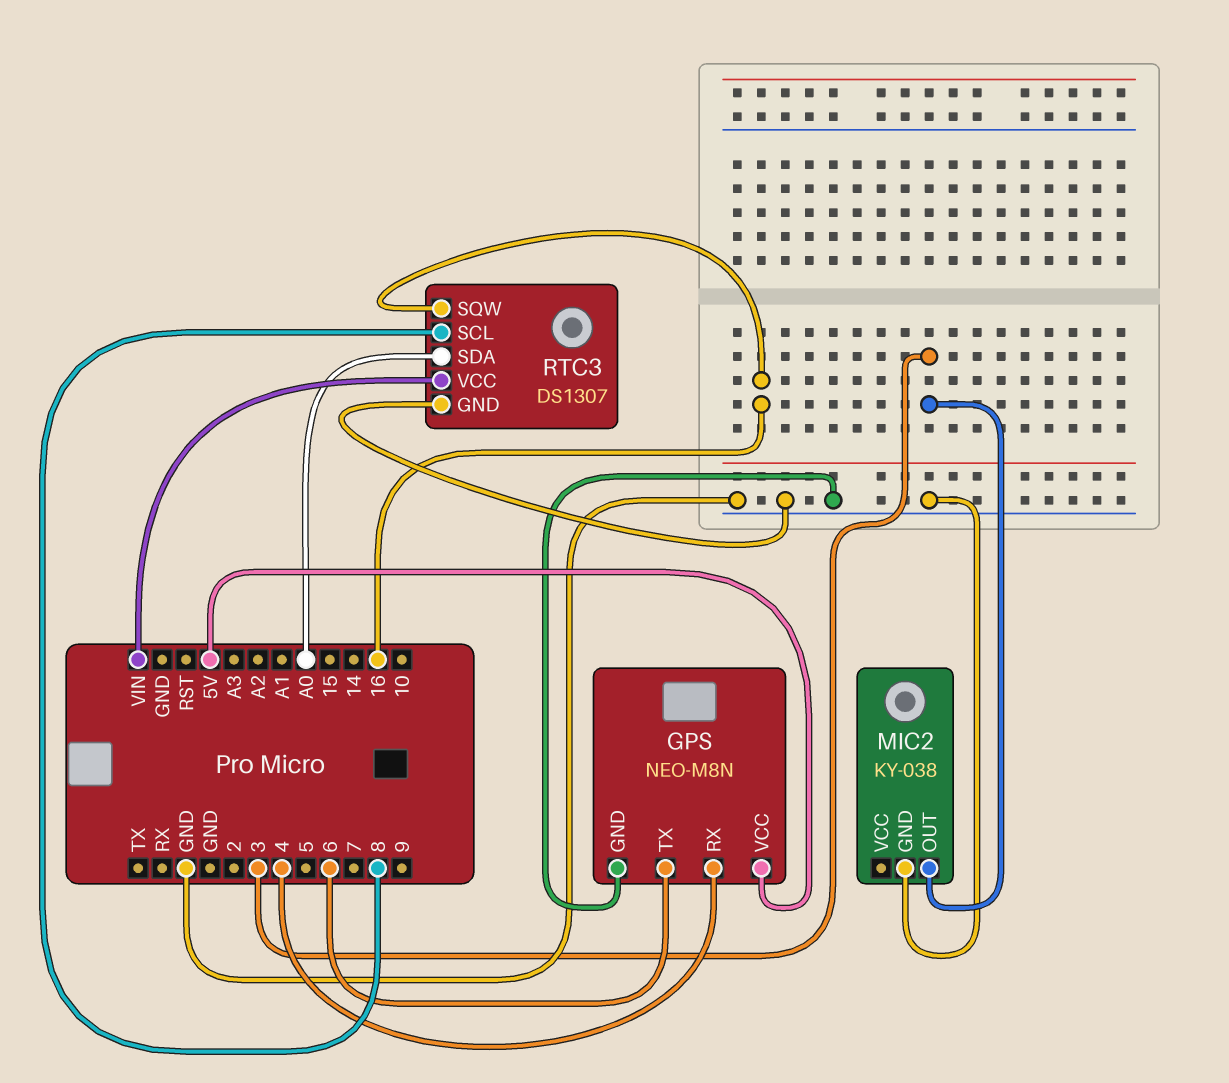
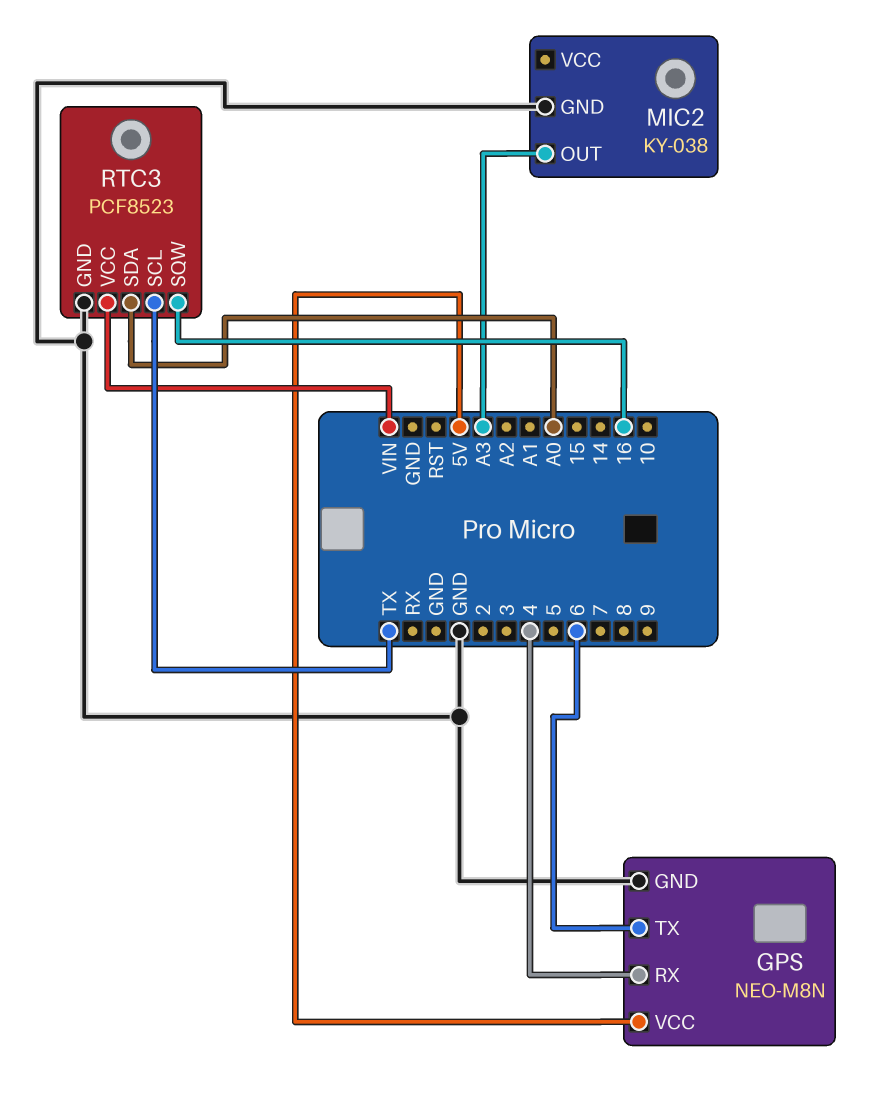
MIC2 pin OUT: 3 -> A3
RTC3: DS1307 -> PCF8523
RTC3 pin SCL: 8 -> TX

